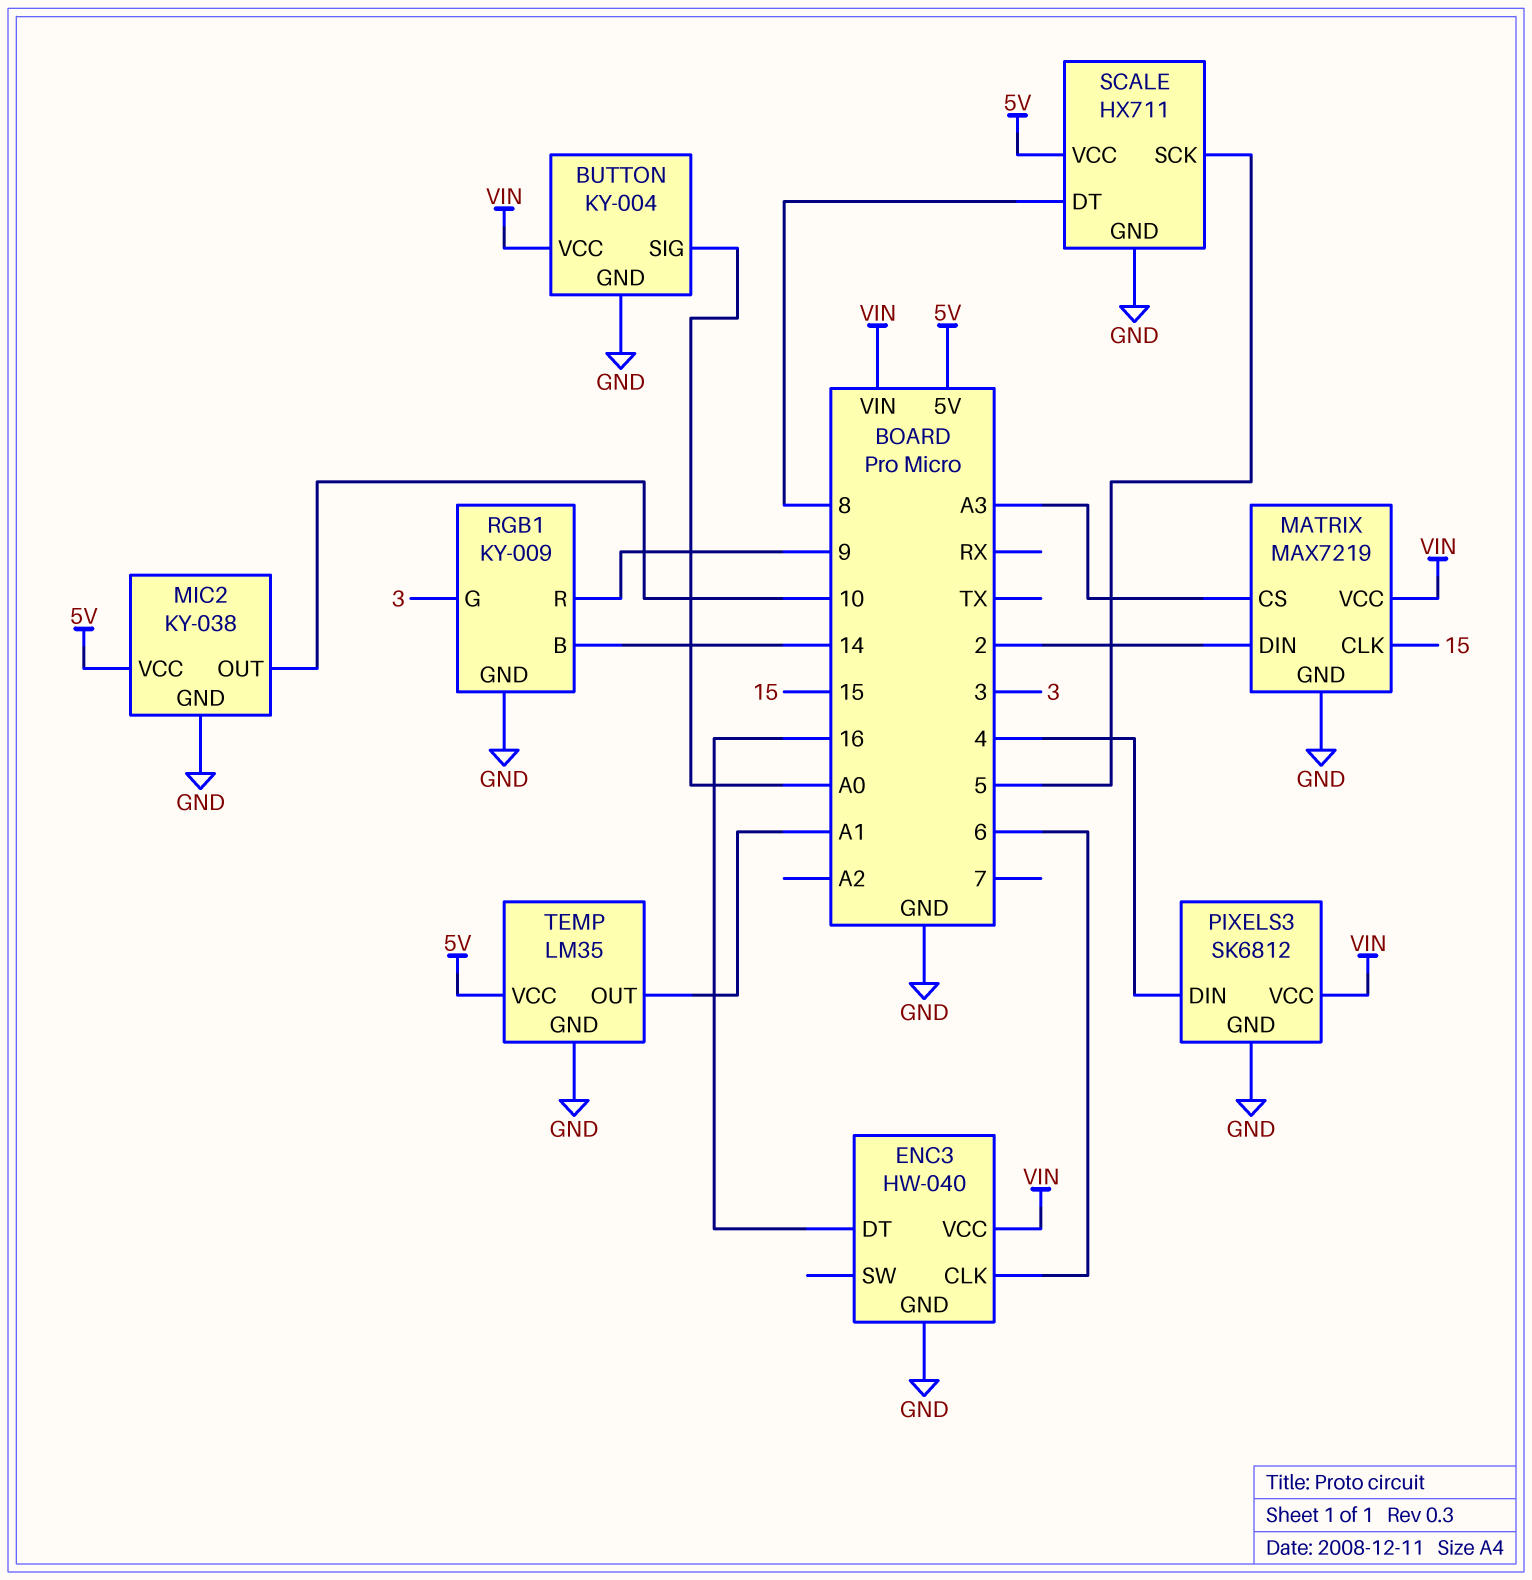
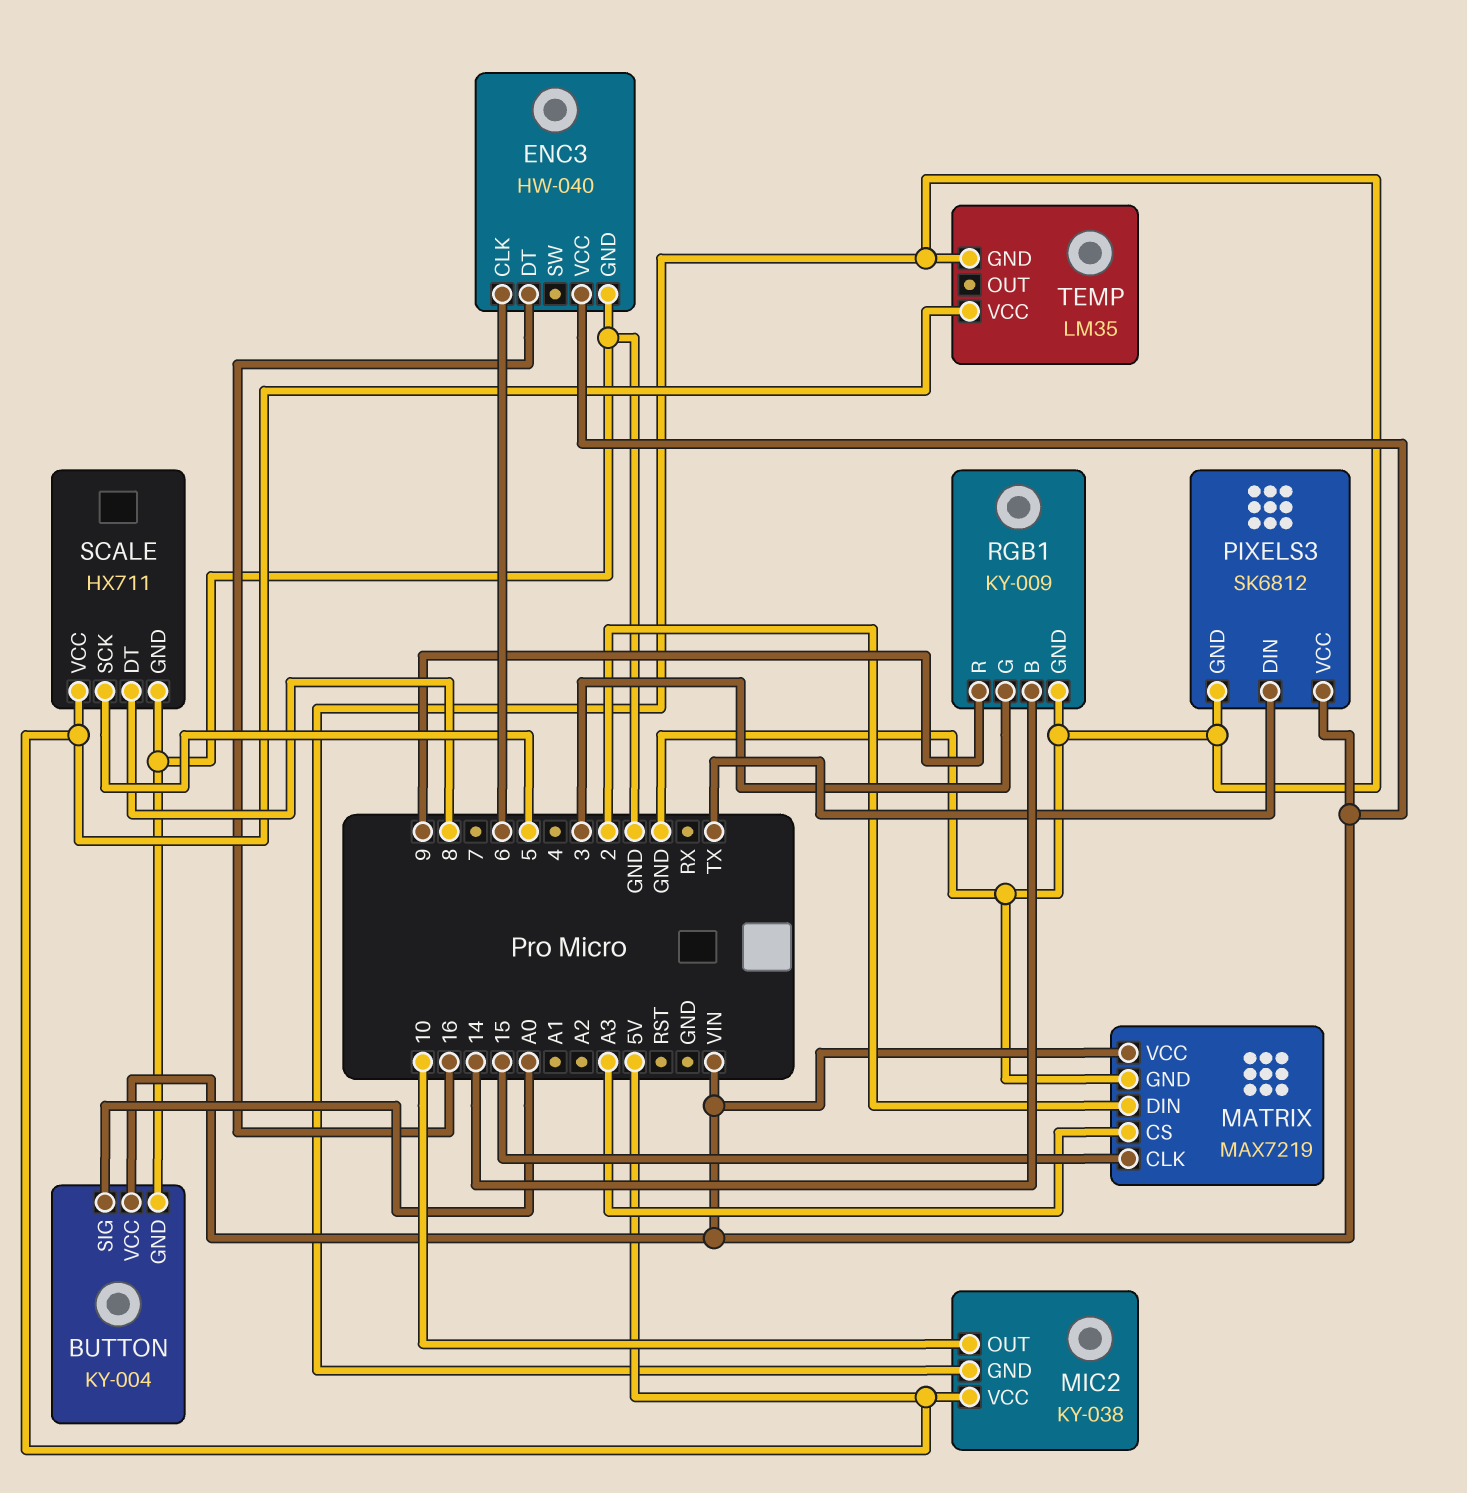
PIXELS3 pin DIN: 4 -> TX
TEMP pin OUT: A1 -> none

